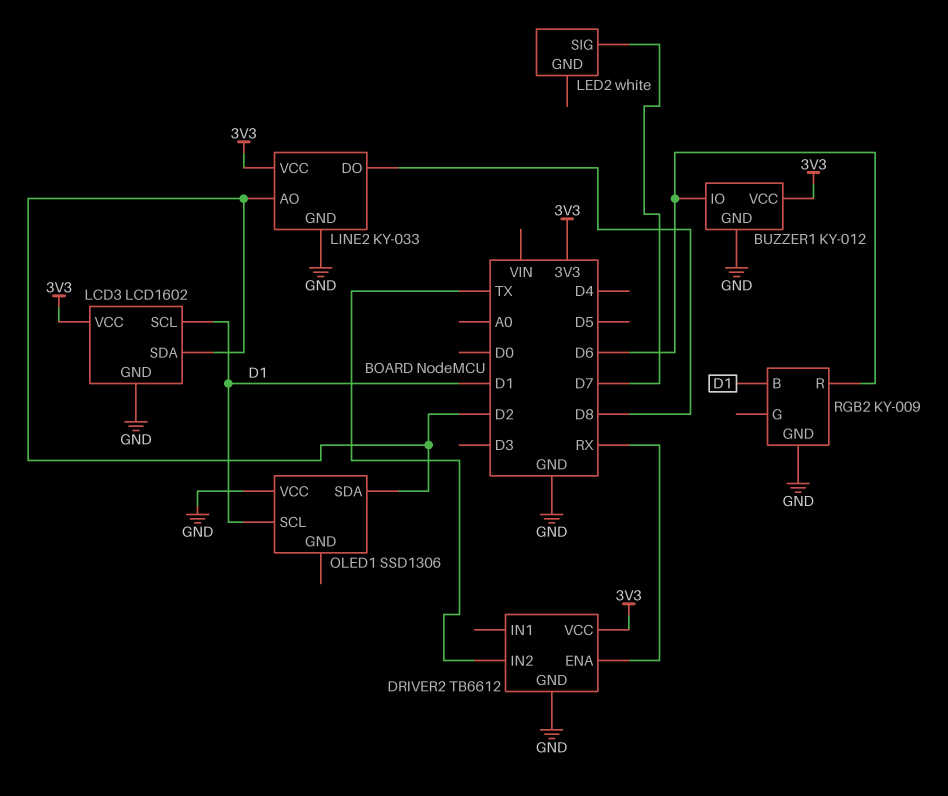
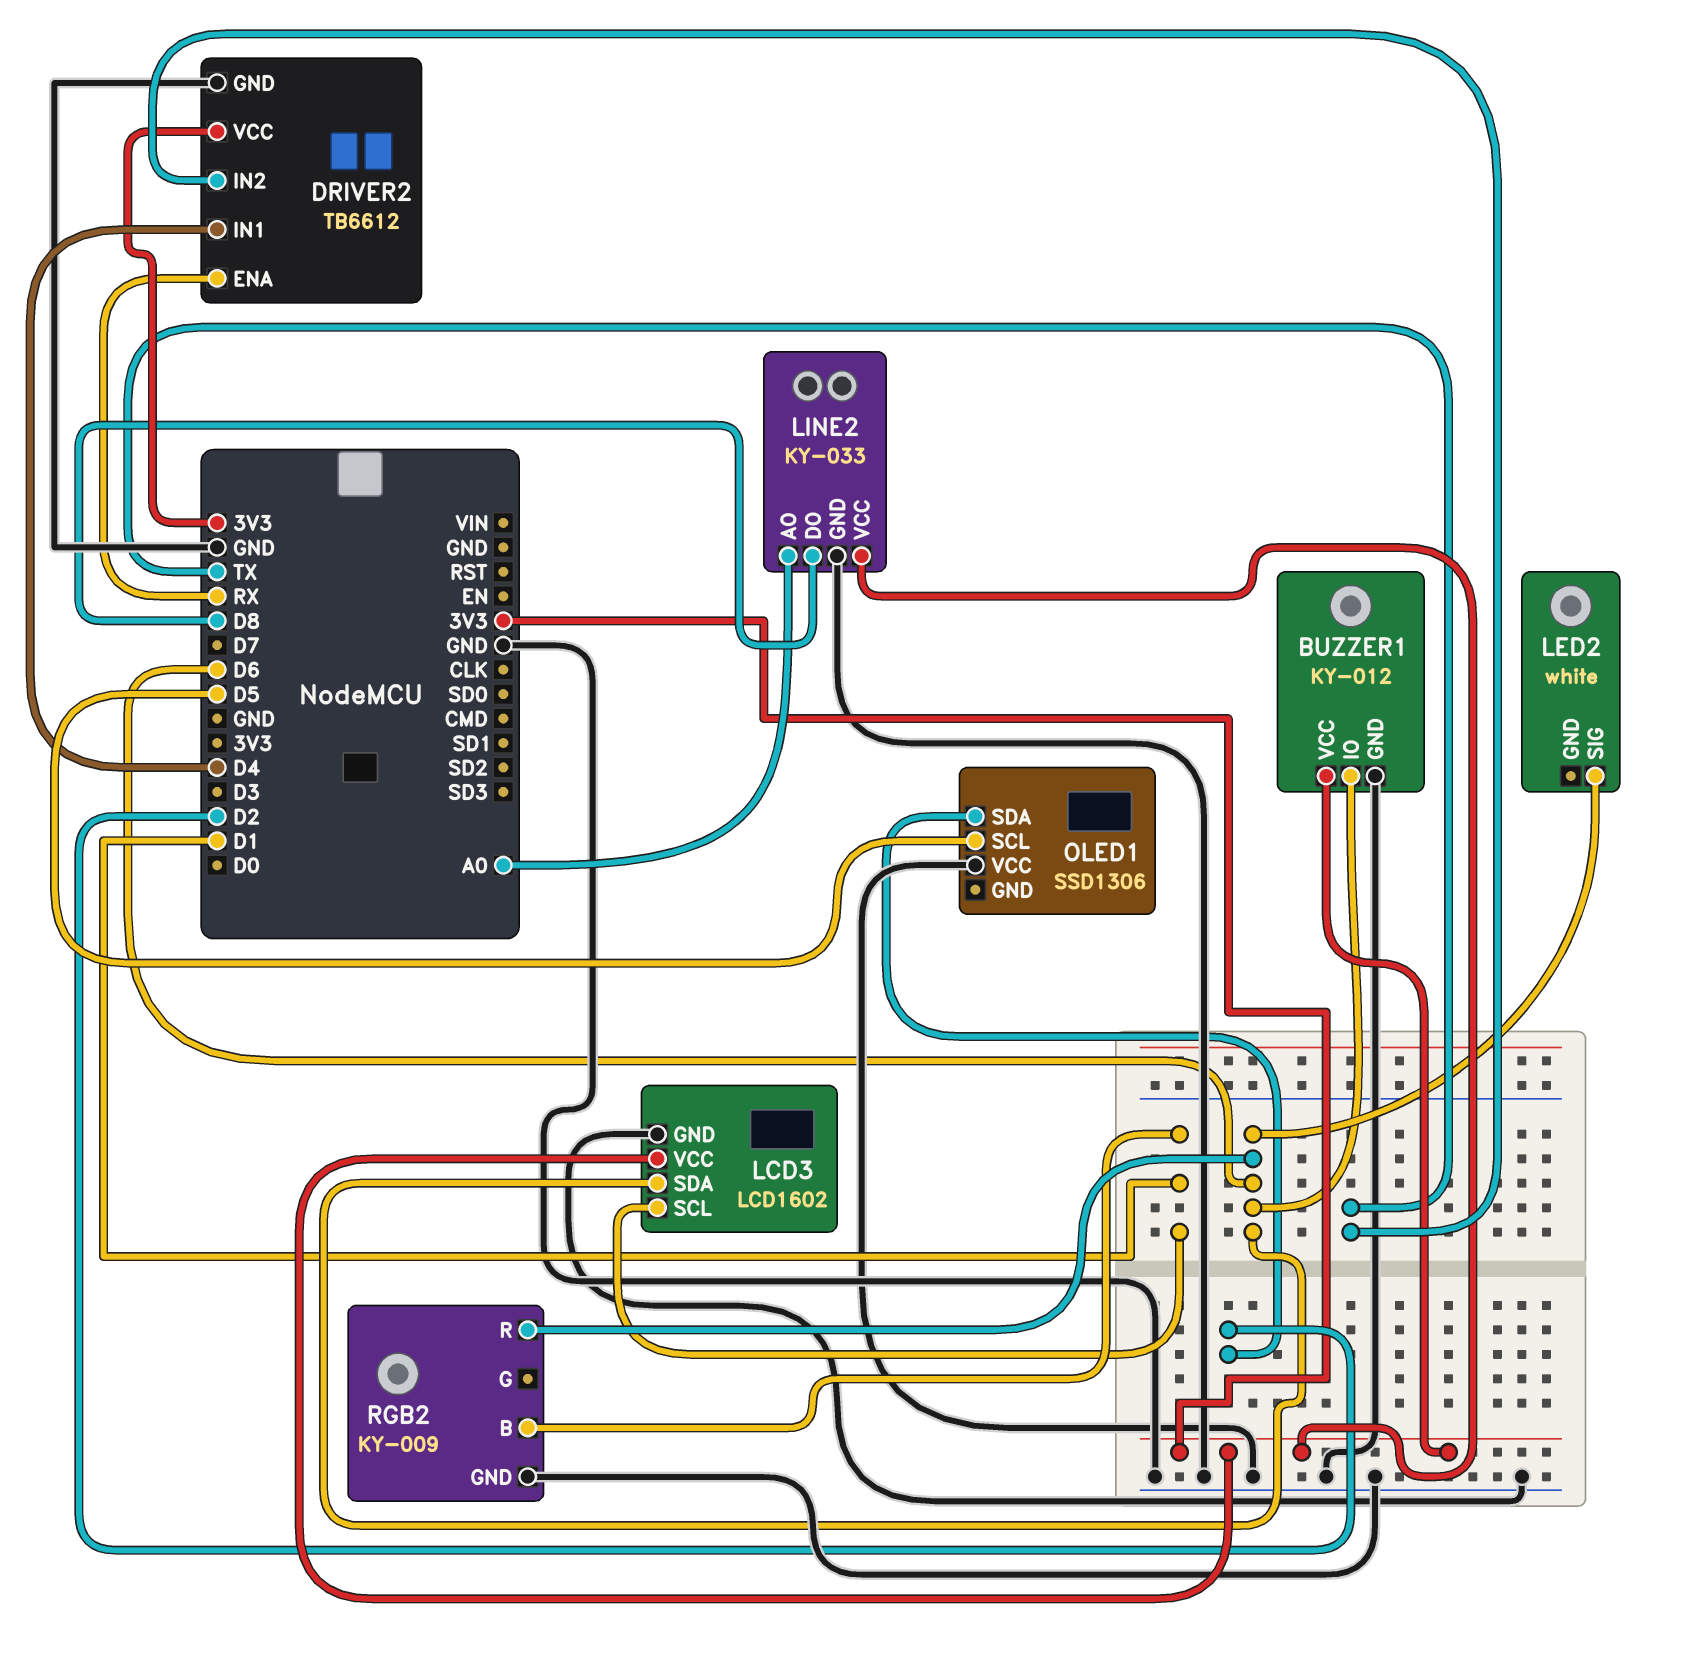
DRIVER2 pin IN1: none -> D4
LCD3 pin SDA: D2 -> D6
LED2 pin SIG: D7 -> D6
LINE2 pin AO: D2 -> A0
OLED1 pin SCL: D1 -> D5

